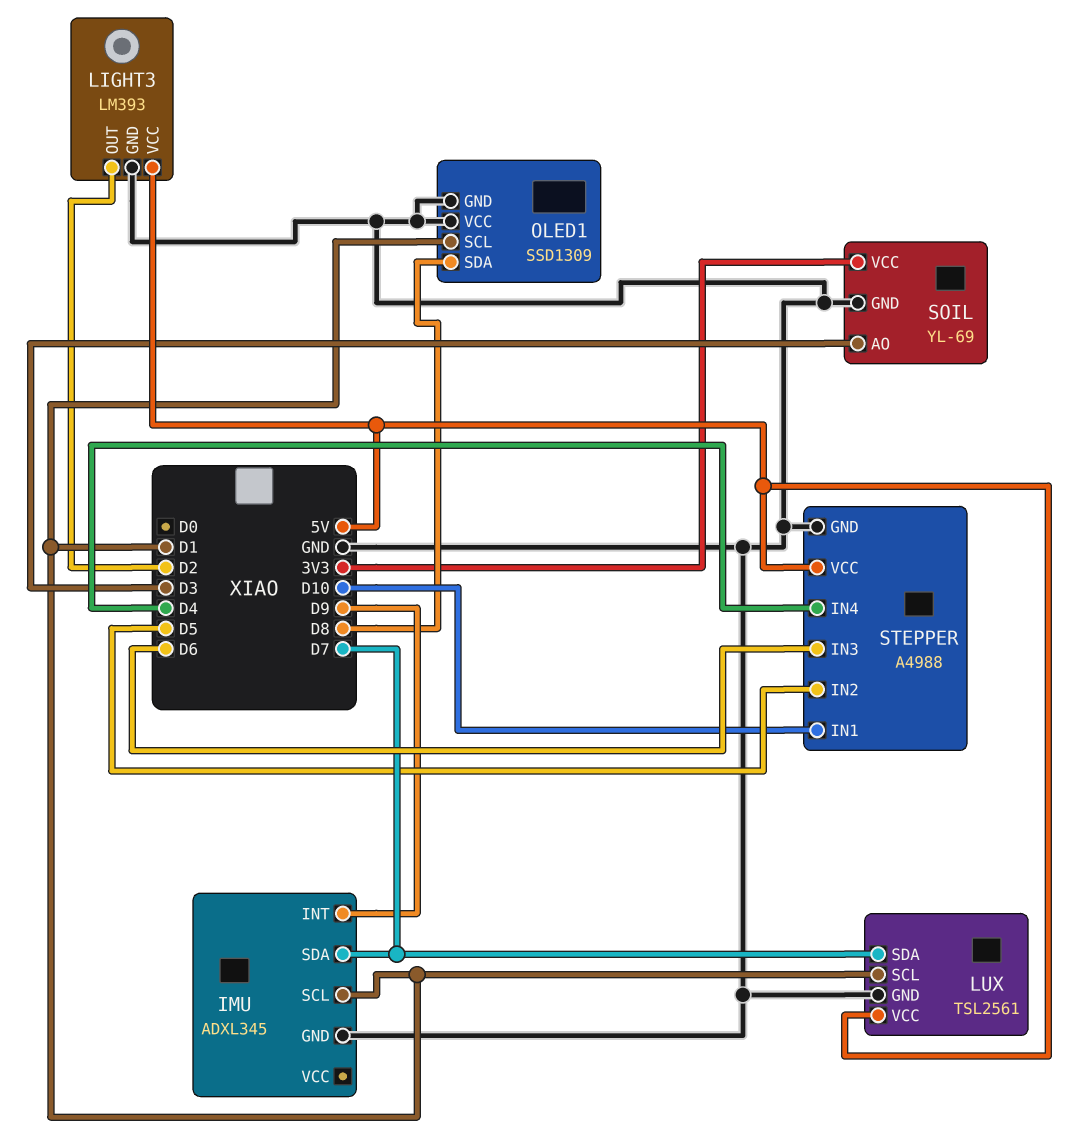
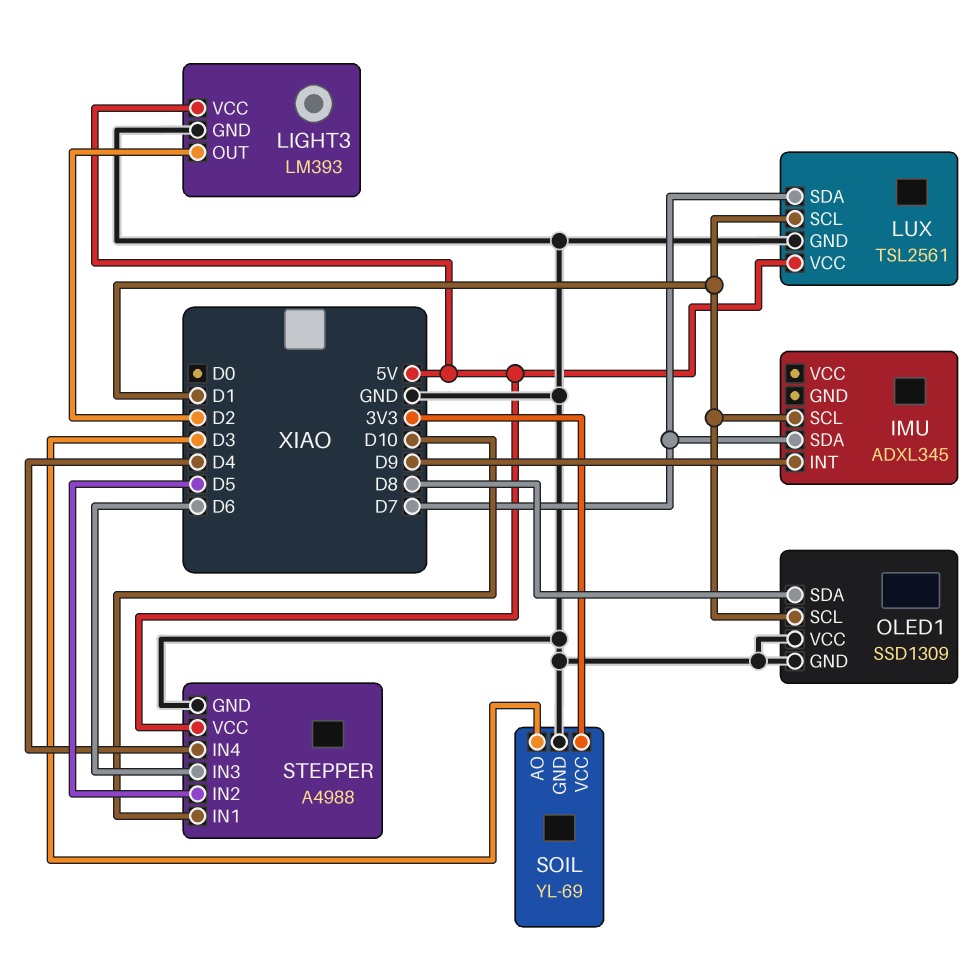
IMU pin GND: GND -> none

